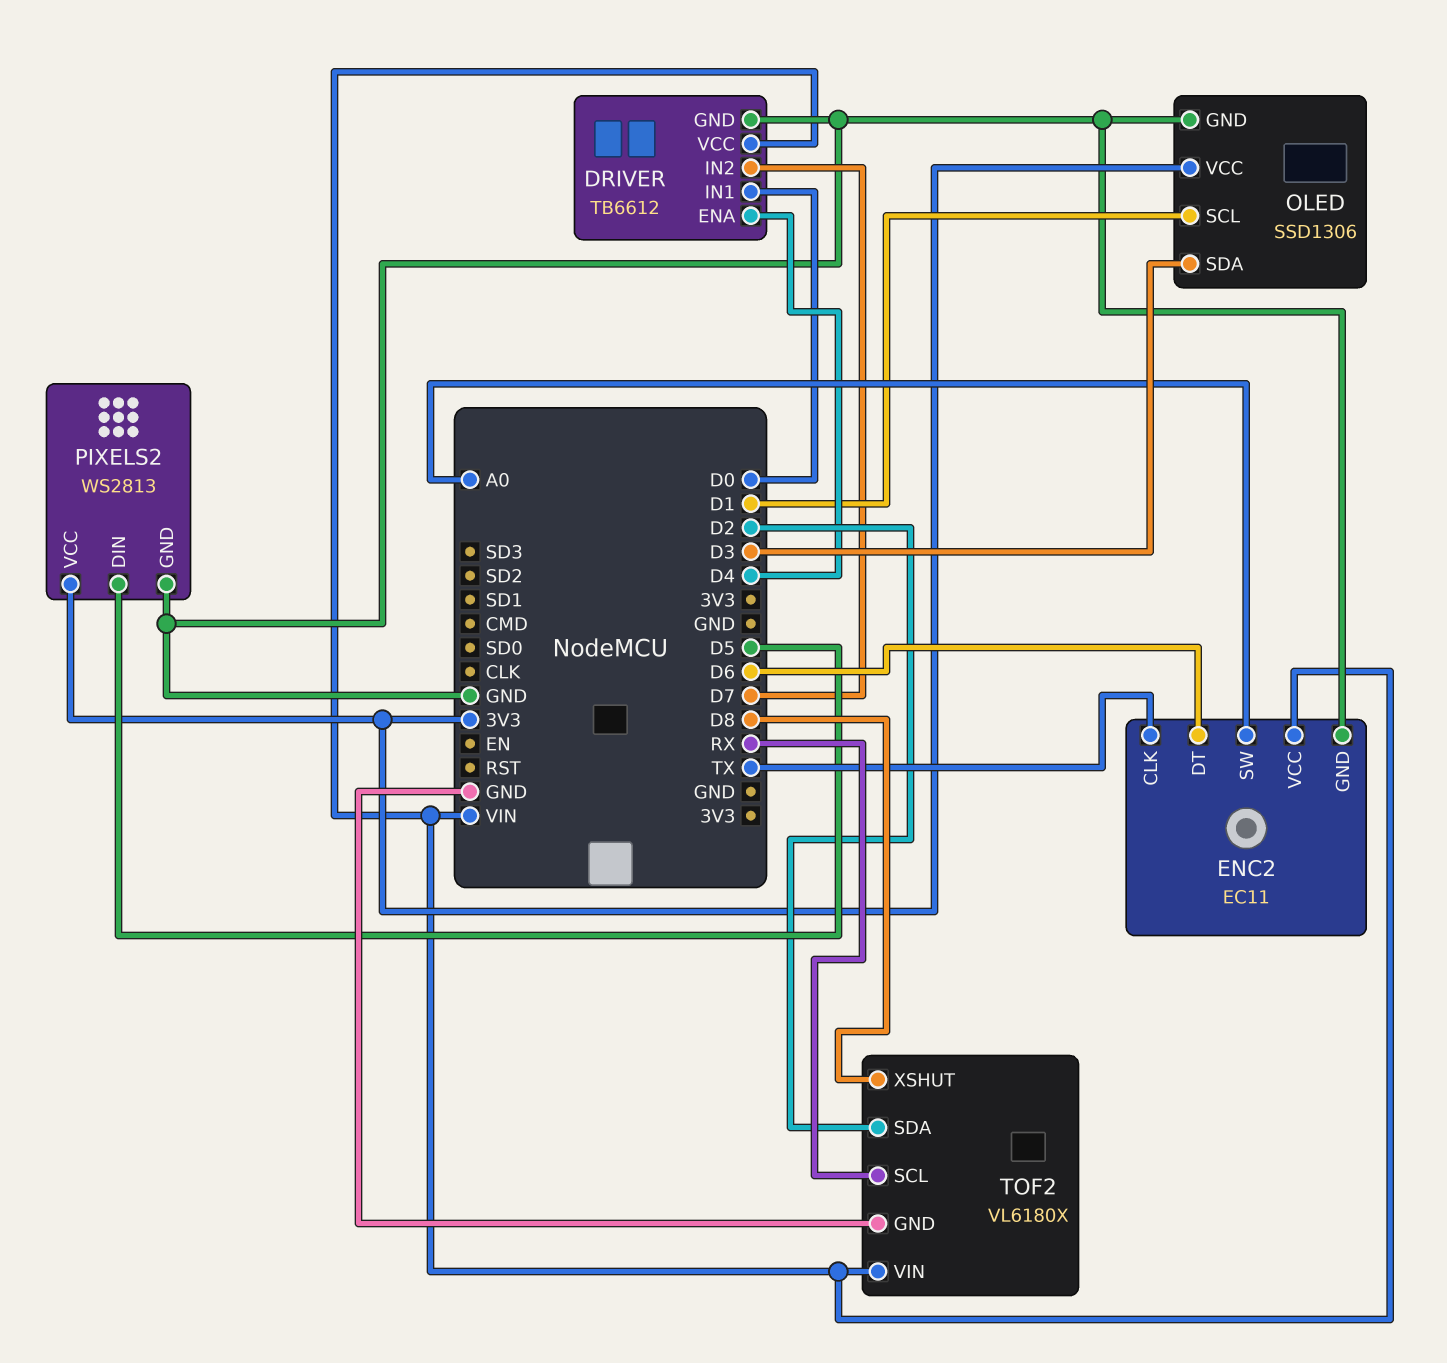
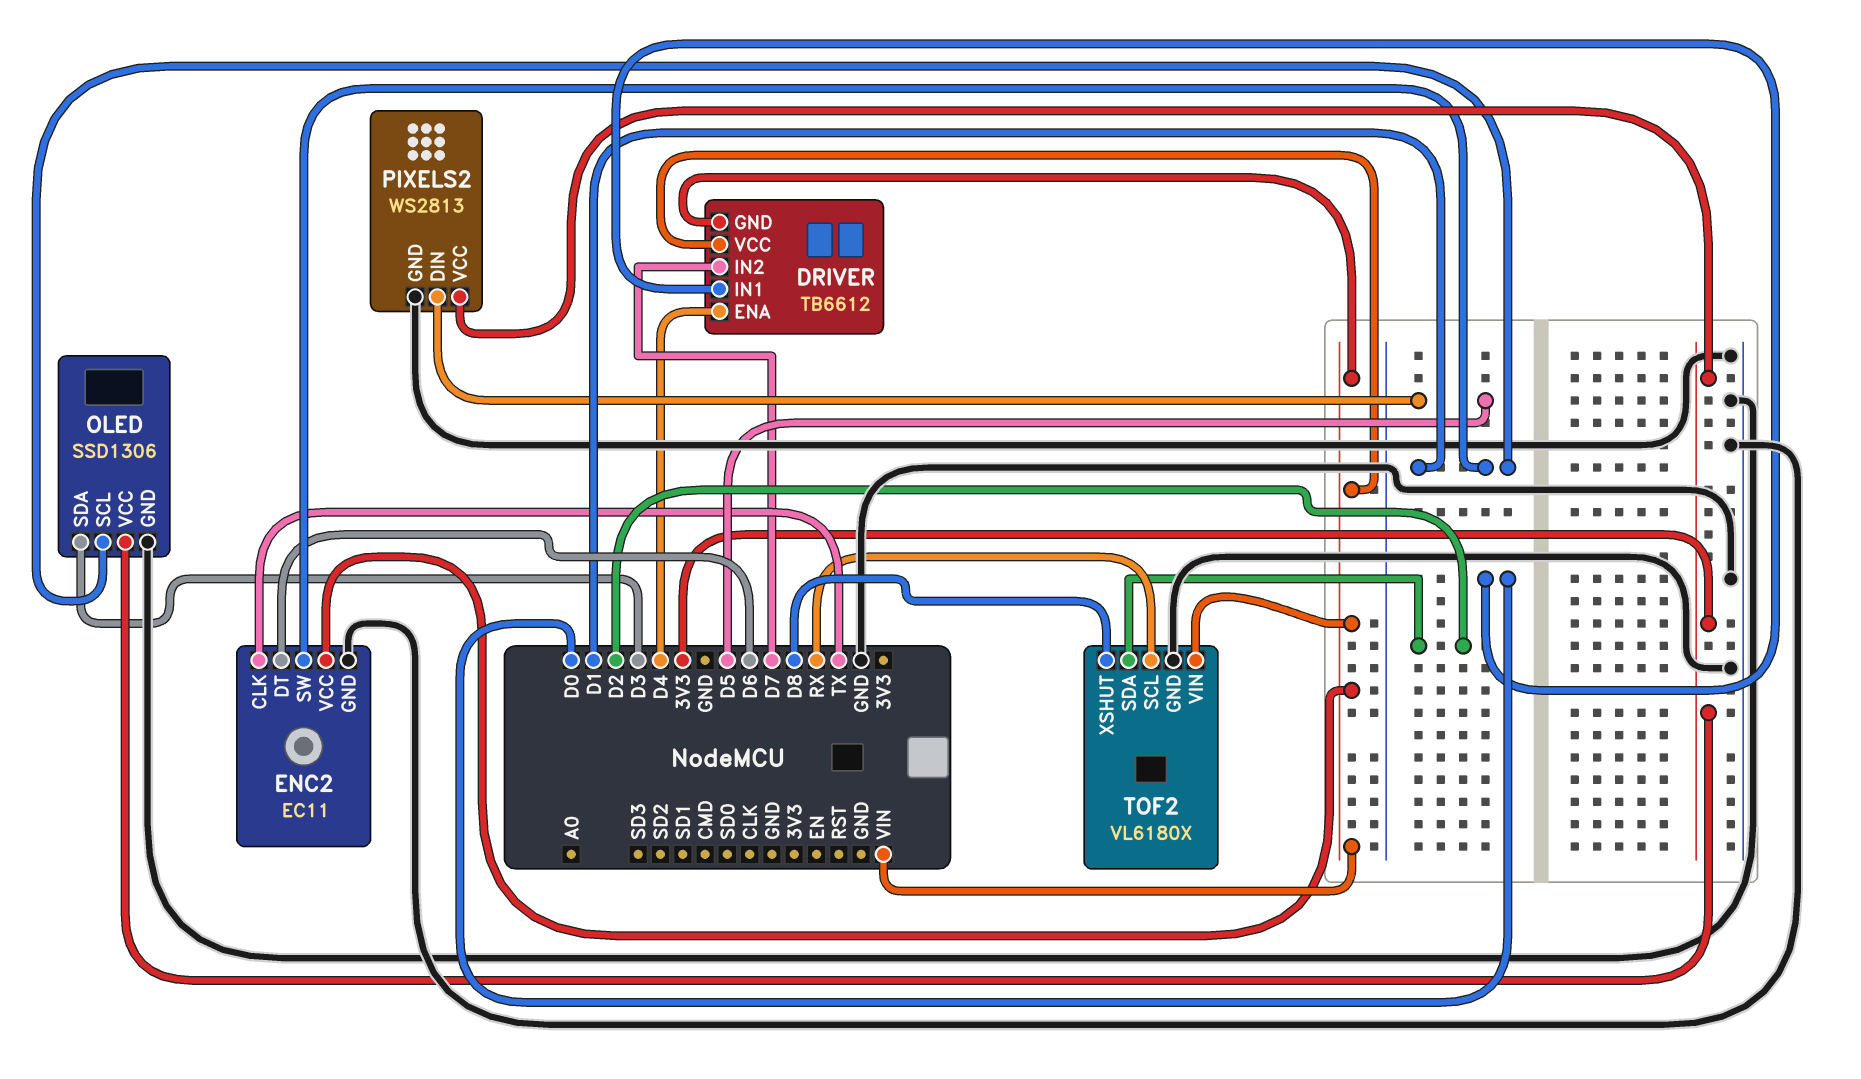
DRIVER pin GND: GND -> VIN
ENC2 pin SW: A0 -> D1

